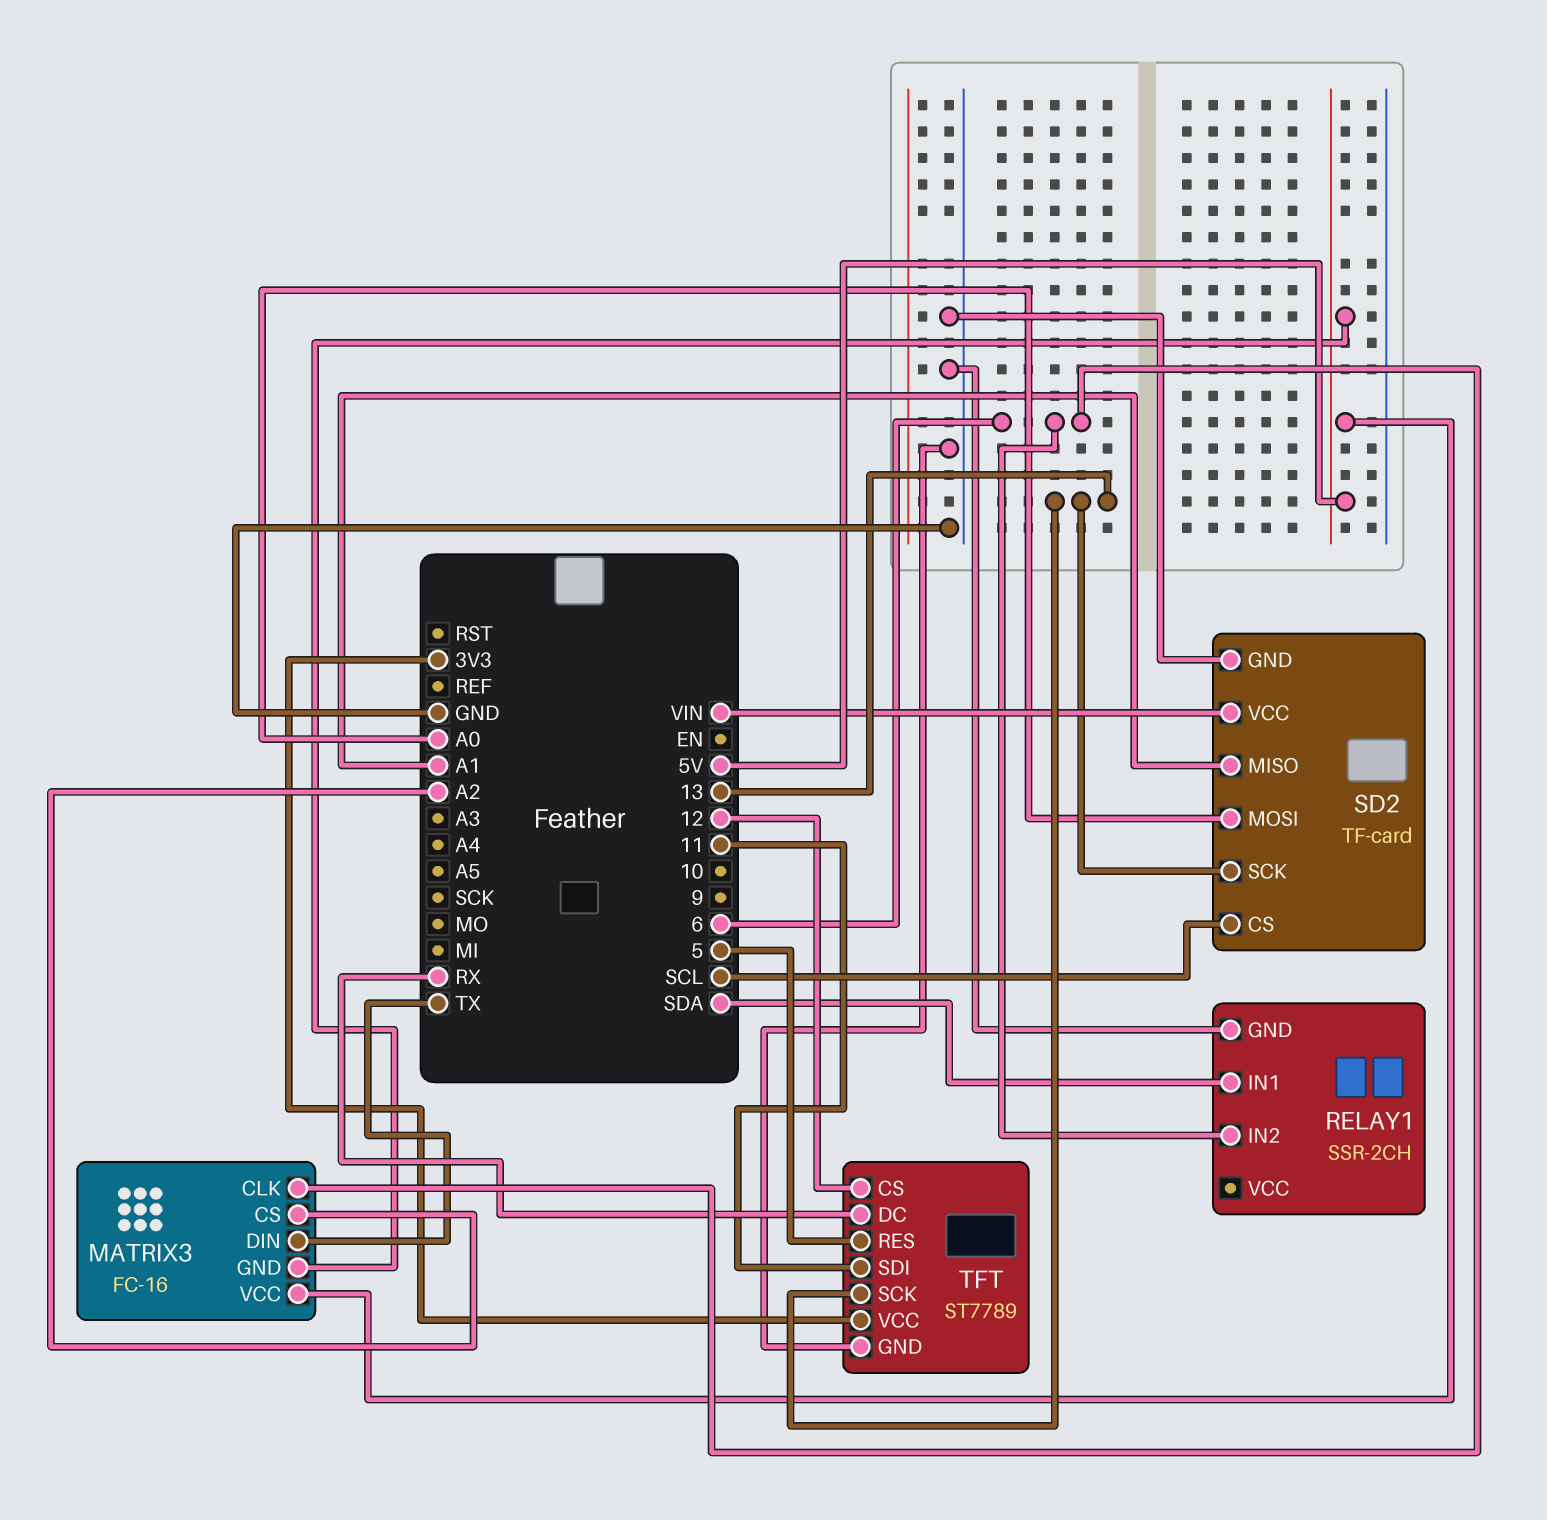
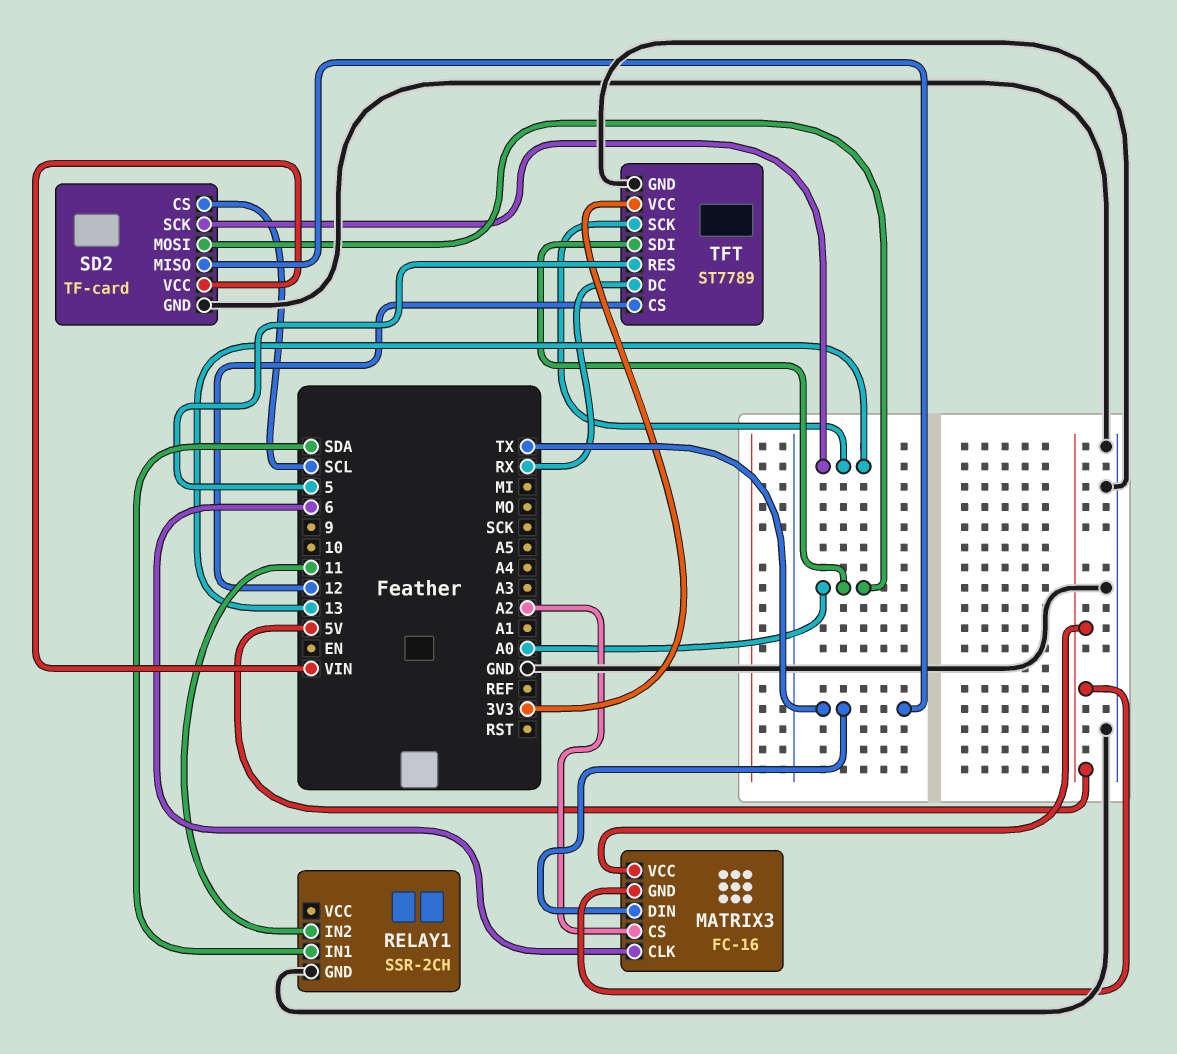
RELAY1 pin IN2: 6 -> 11
SD2 pin MISO: A1 -> TX
TFT pin SDI: 11 -> A0

